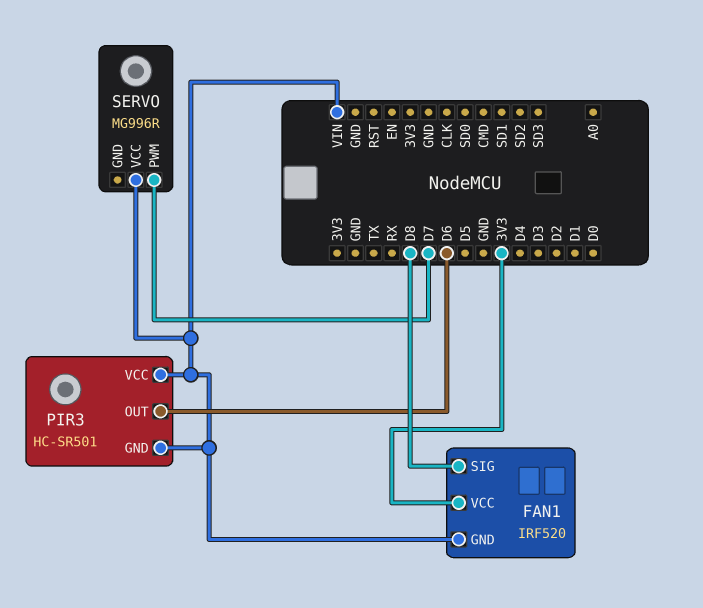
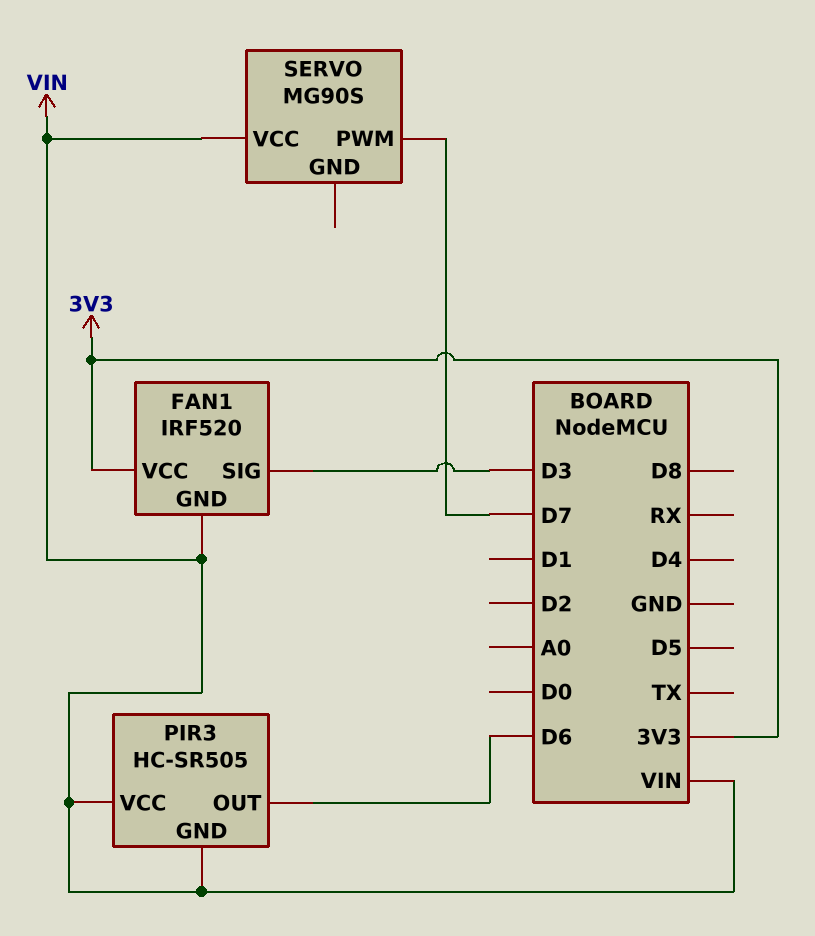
FAN1 pin SIG: D8 -> D3
PIR3: HC-SR501 -> HC-SR505
SERVO: MG996R -> MG90S

